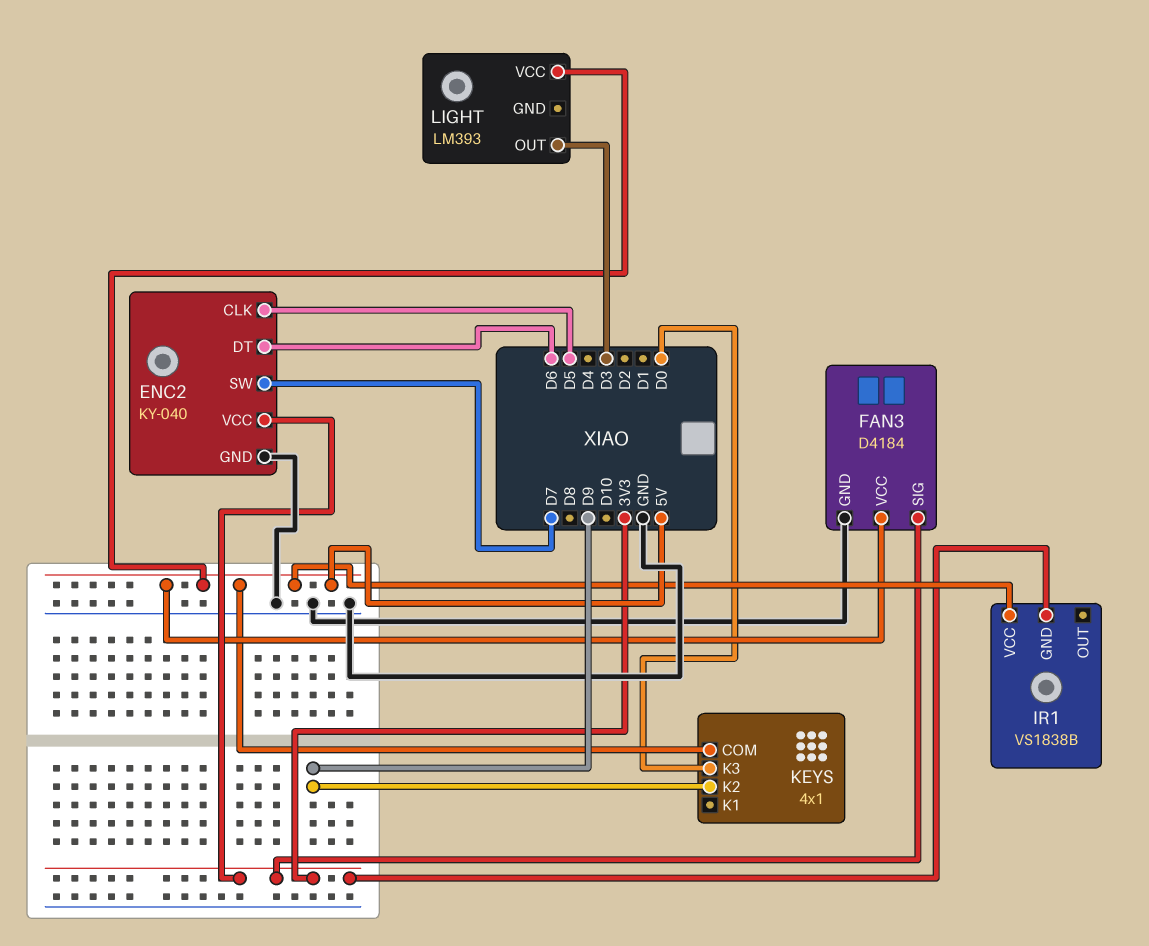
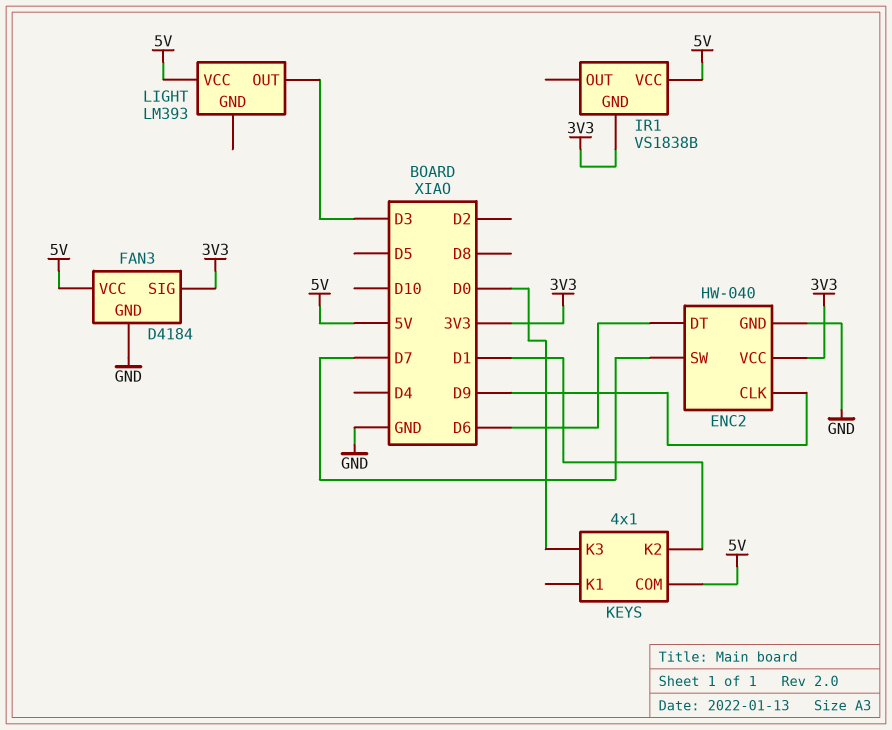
ENC2: KY-040 -> HW-040
ENC2 pin CLK: D5 -> D9
KEYS pin K2: D9 -> D1

